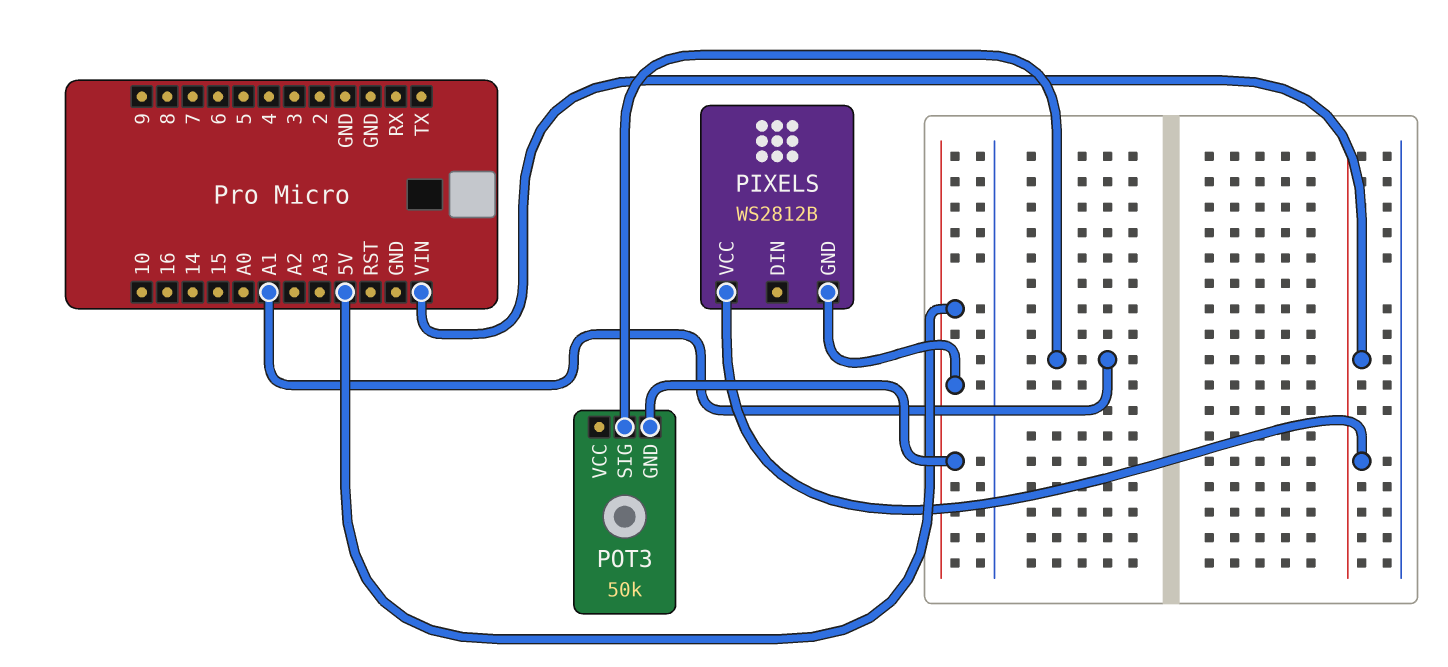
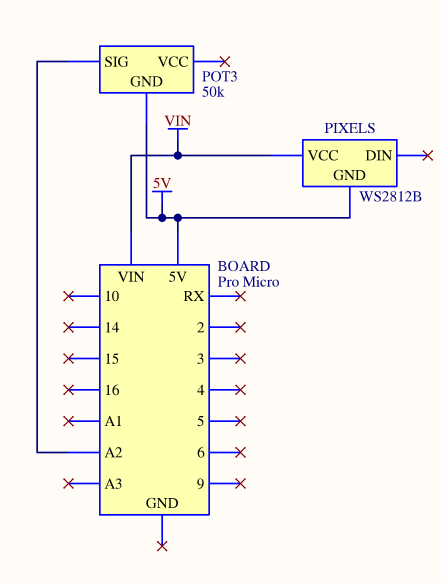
POT3 pin SIG: A1 -> A2

